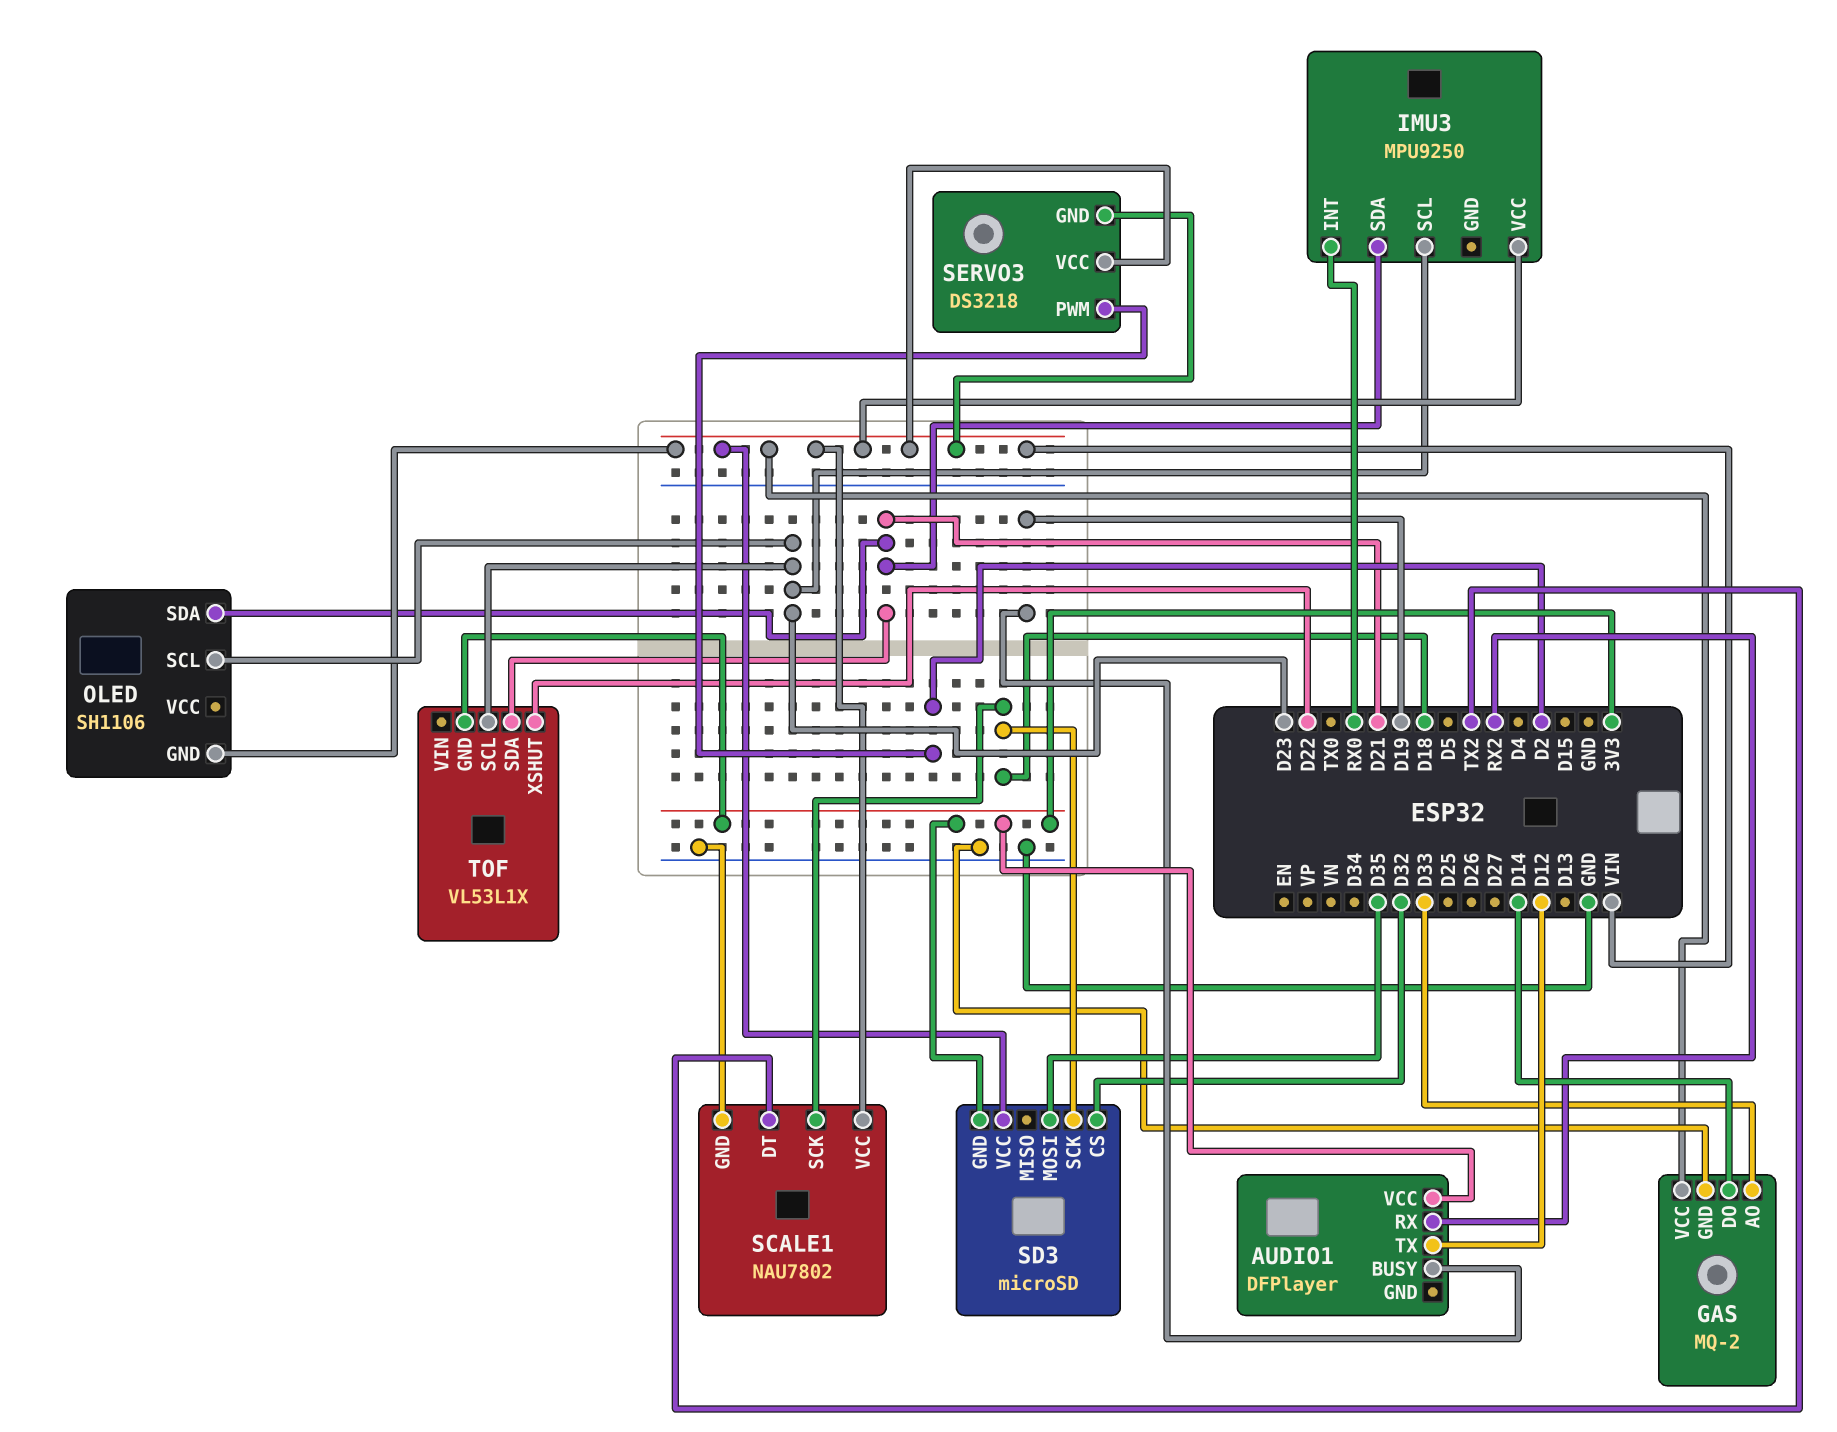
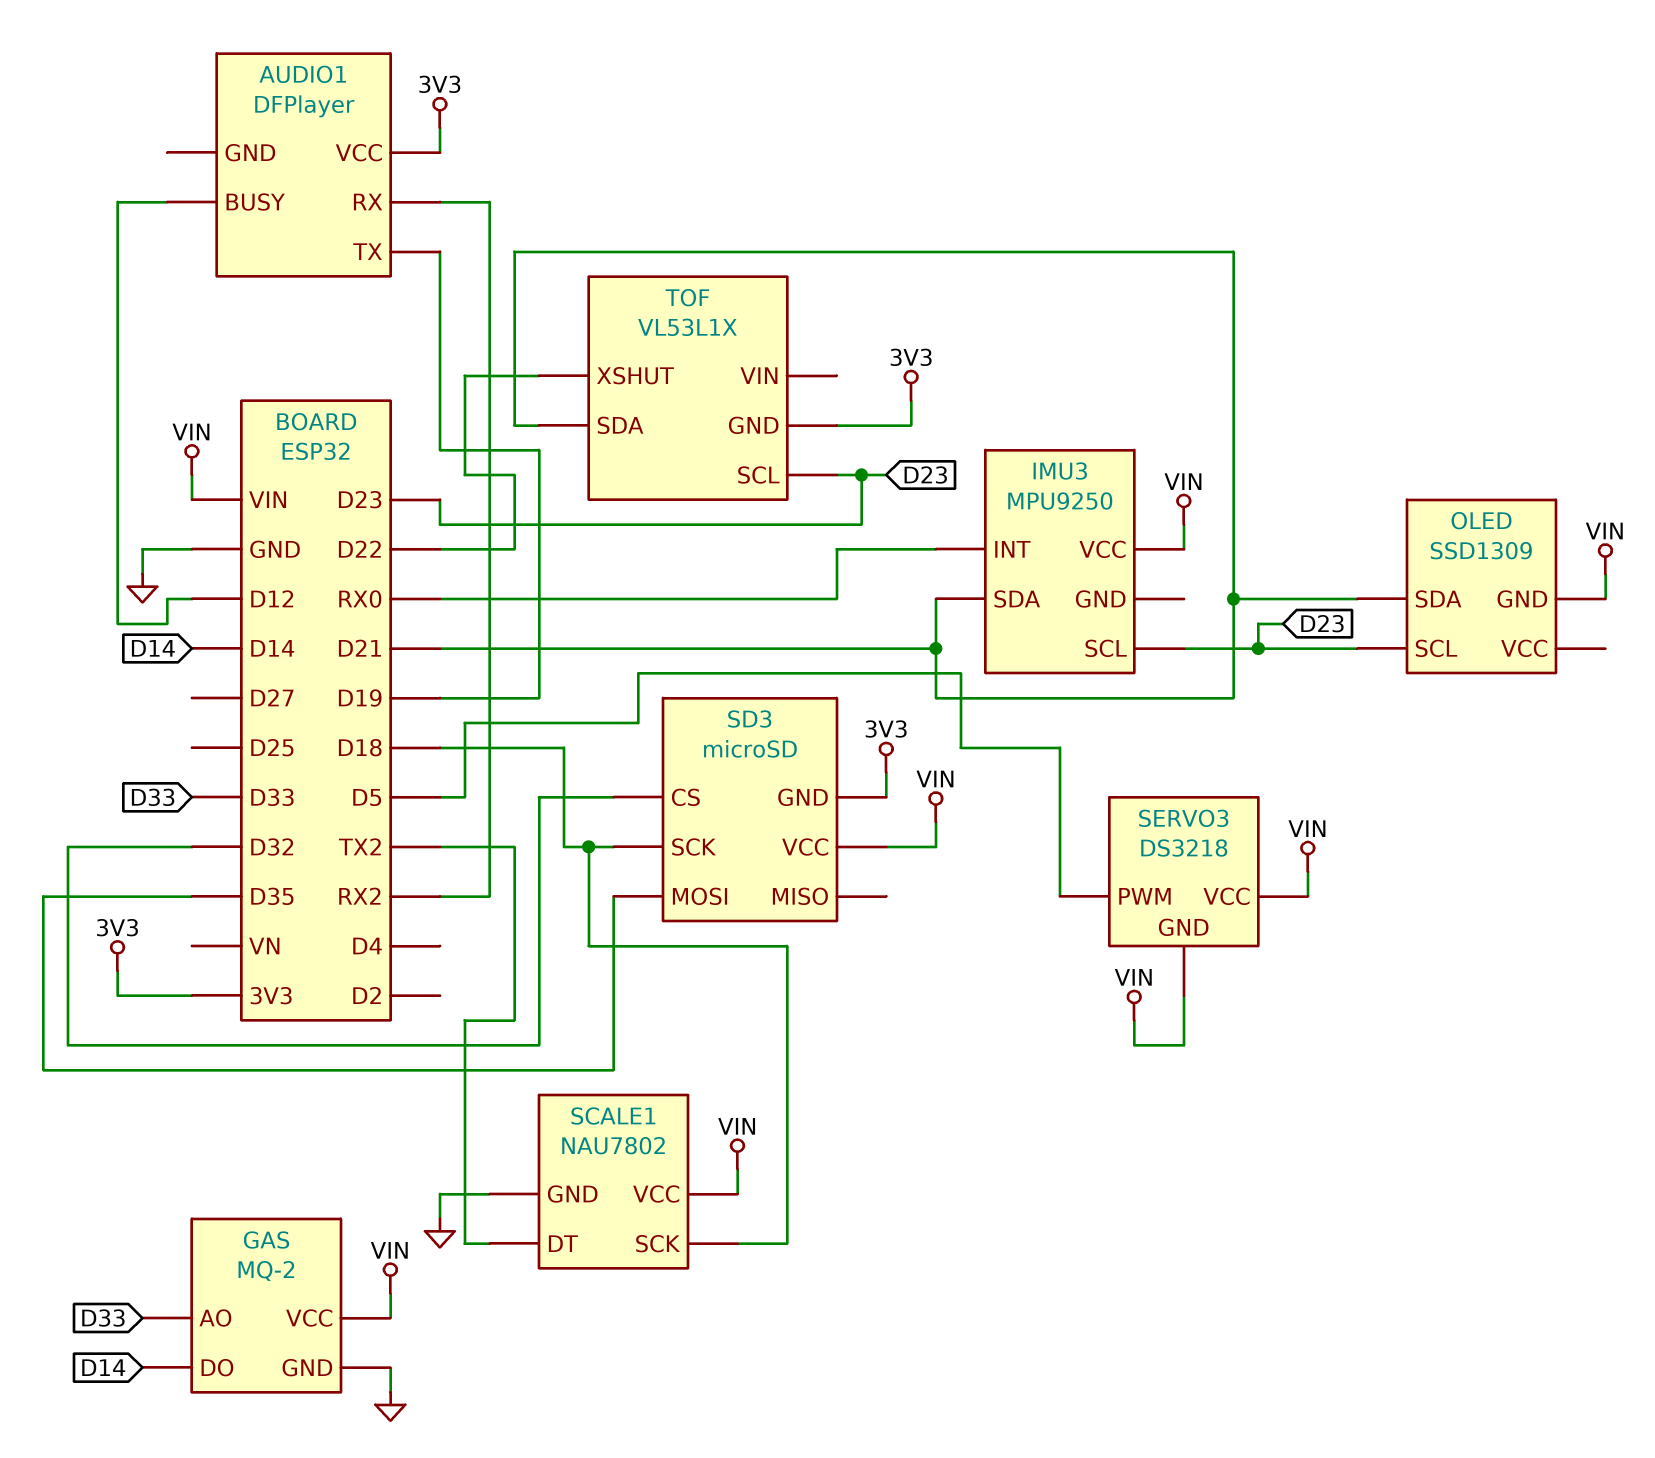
AUDIO1 pin BUSY: D19 -> D12
AUDIO1 pin TX: D12 -> D19
OLED: SH1106 -> SSD1309
SERVO3 pin PWM: D2 -> D5

